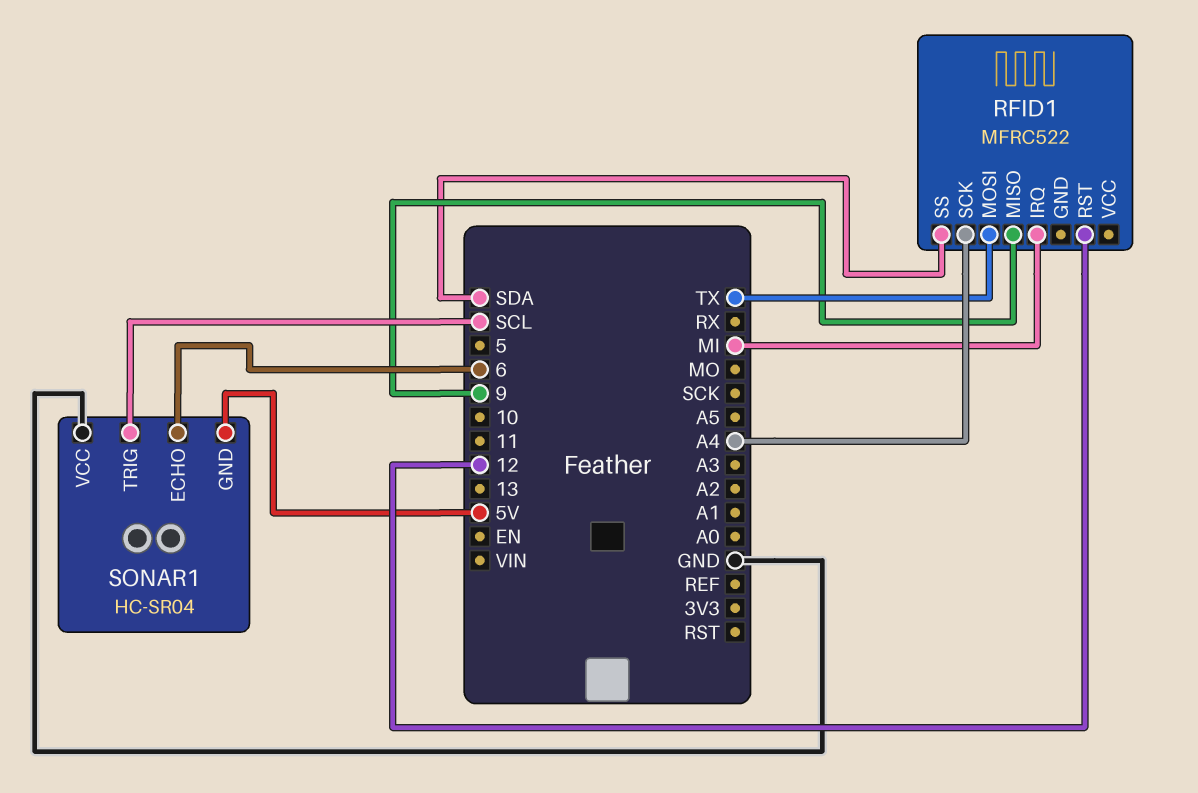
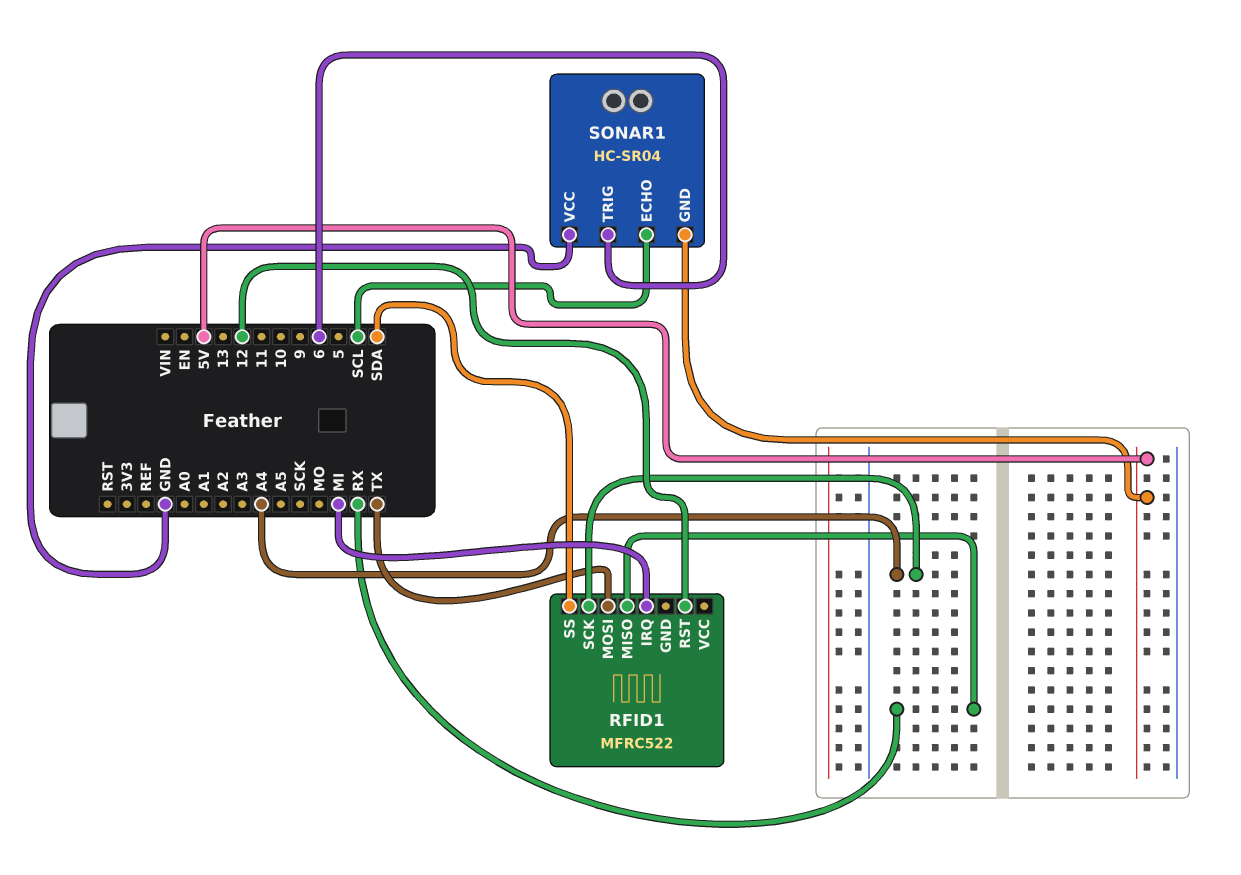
RFID1 pin MISO: 9 -> RX
SONAR1 pin ECHO: 6 -> SCL
SONAR1 pin TRIG: SCL -> 6

